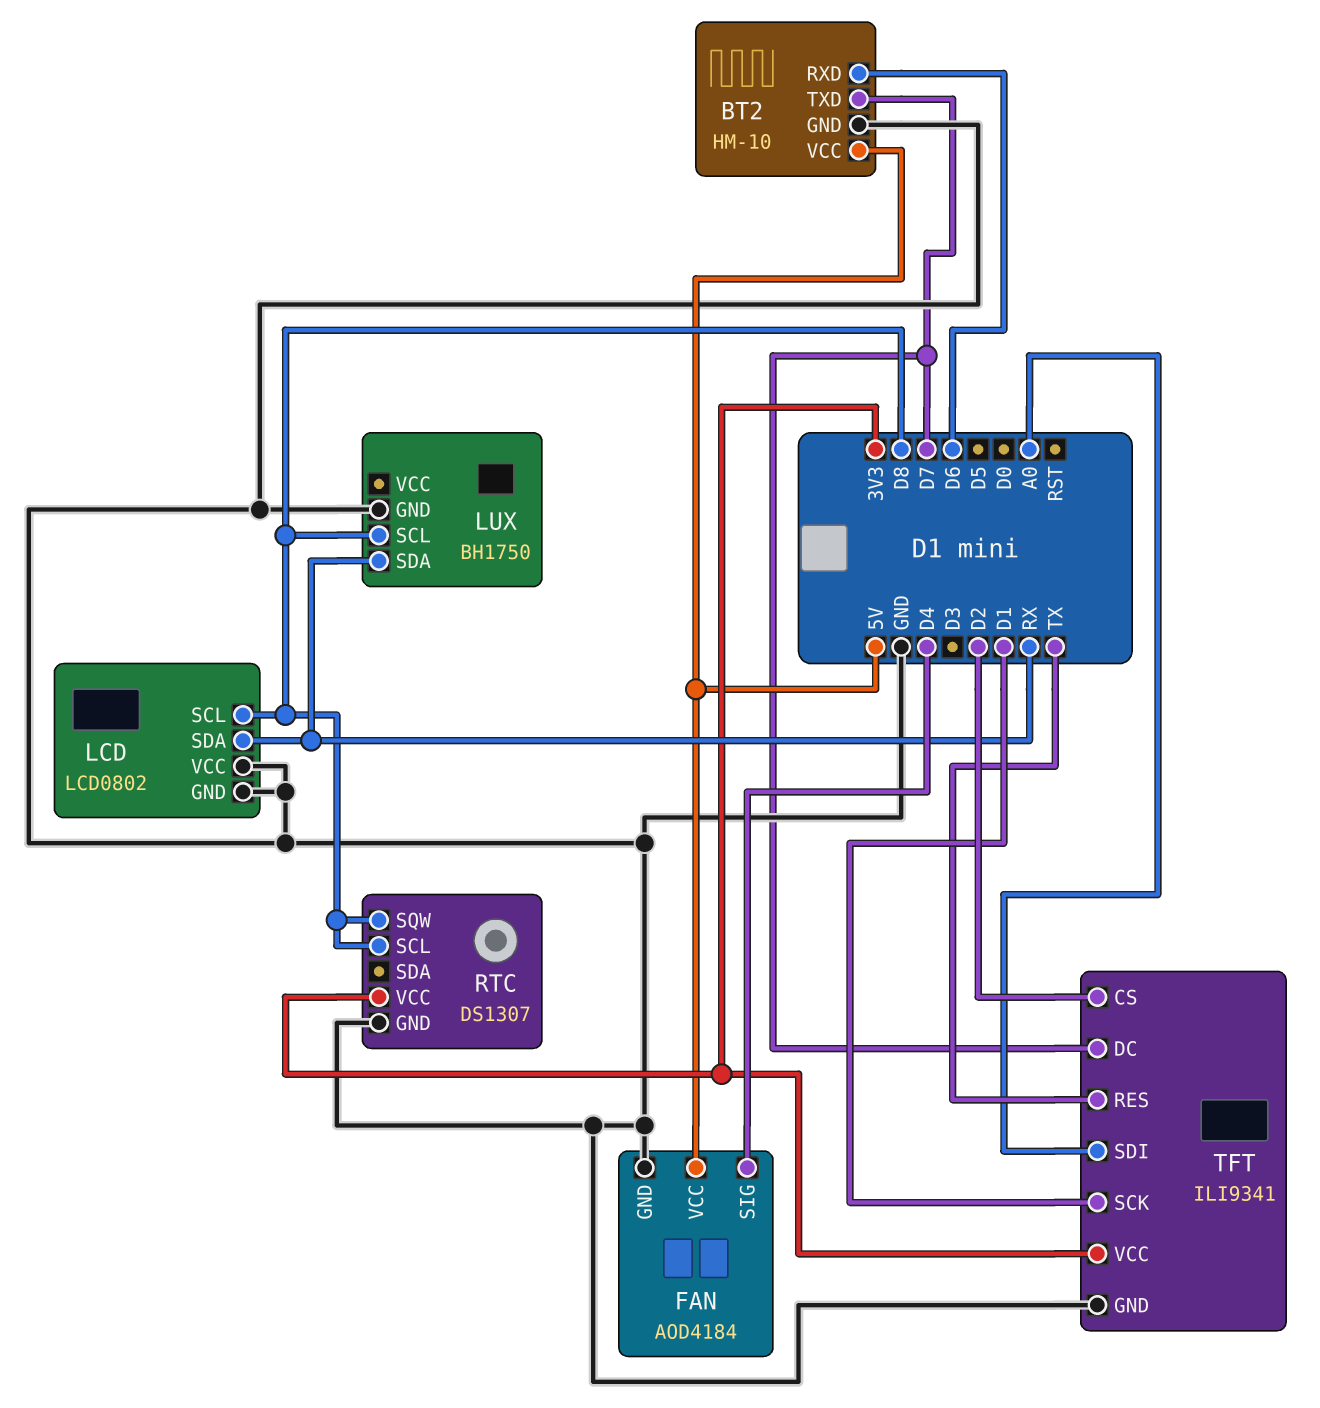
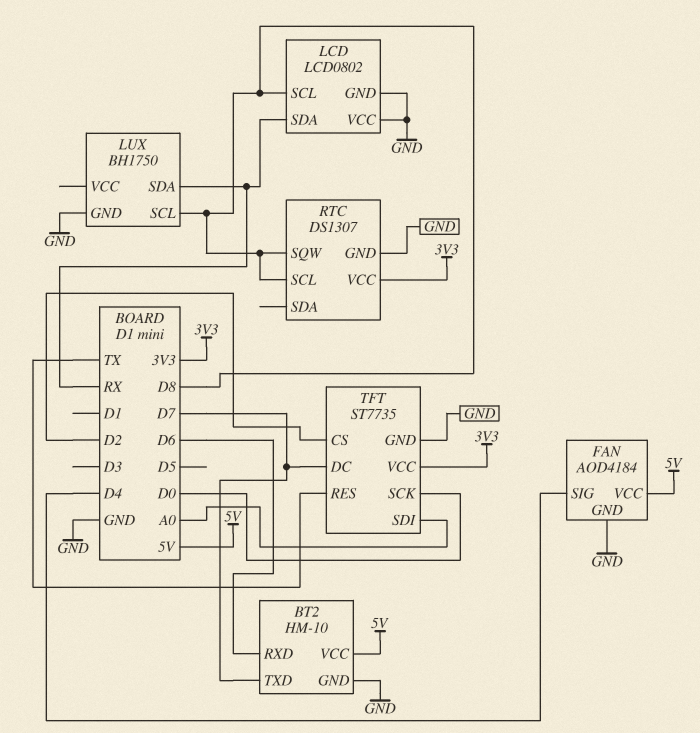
TFT: ILI9341 -> ST7735
TFT pin SCK: D1 -> D0

